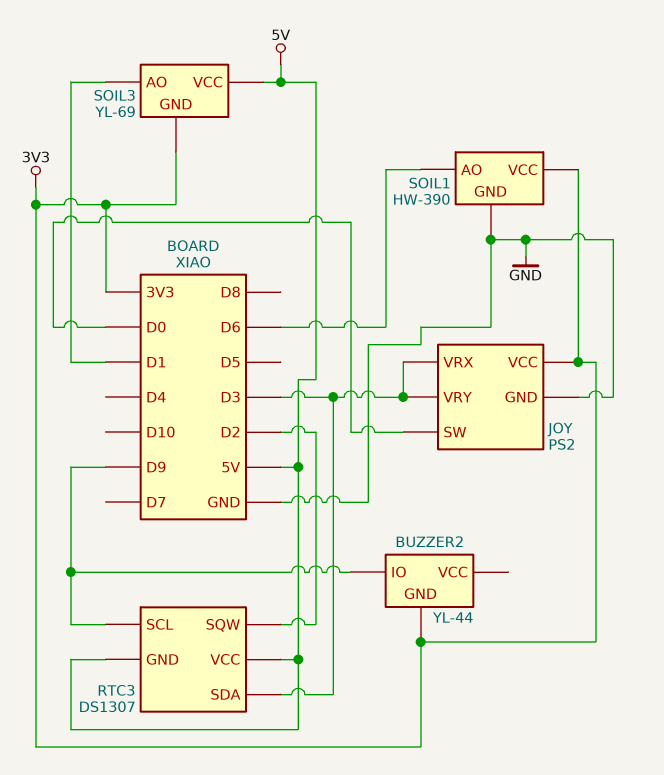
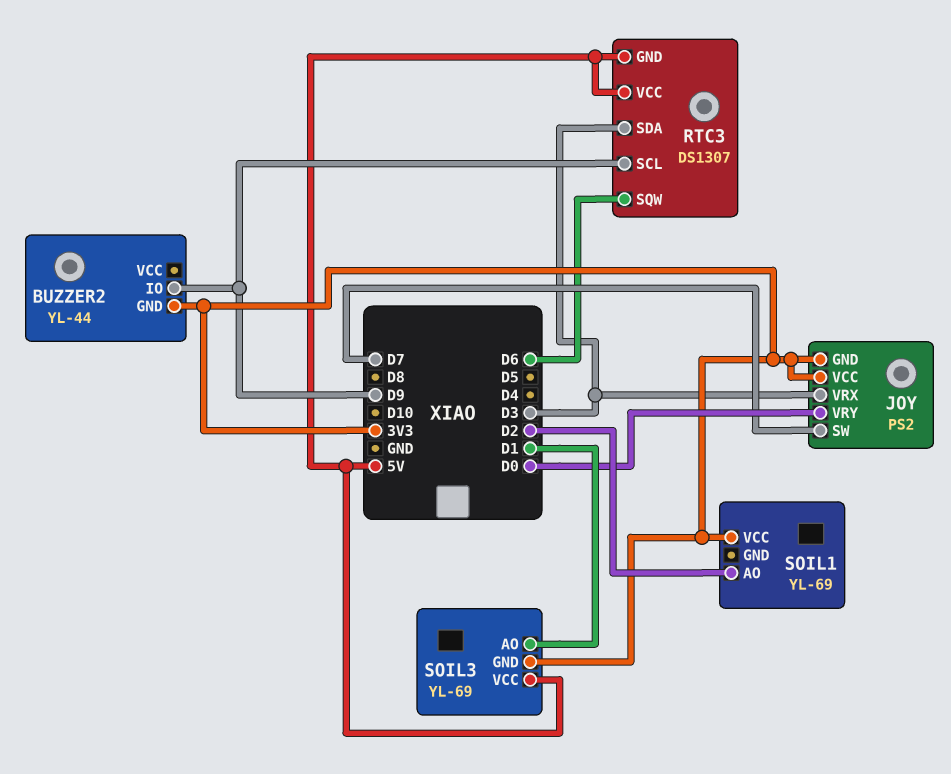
JOY pin GND: GND -> 3V3
JOY pin SW: D0 -> D7
JOY pin VRY: D3 -> D0
RTC3 pin SQW: D2 -> D6
SOIL1: HW-390 -> YL-69
SOIL1 pin AO: D6 -> D2
SOIL1 pin GND: GND -> none

